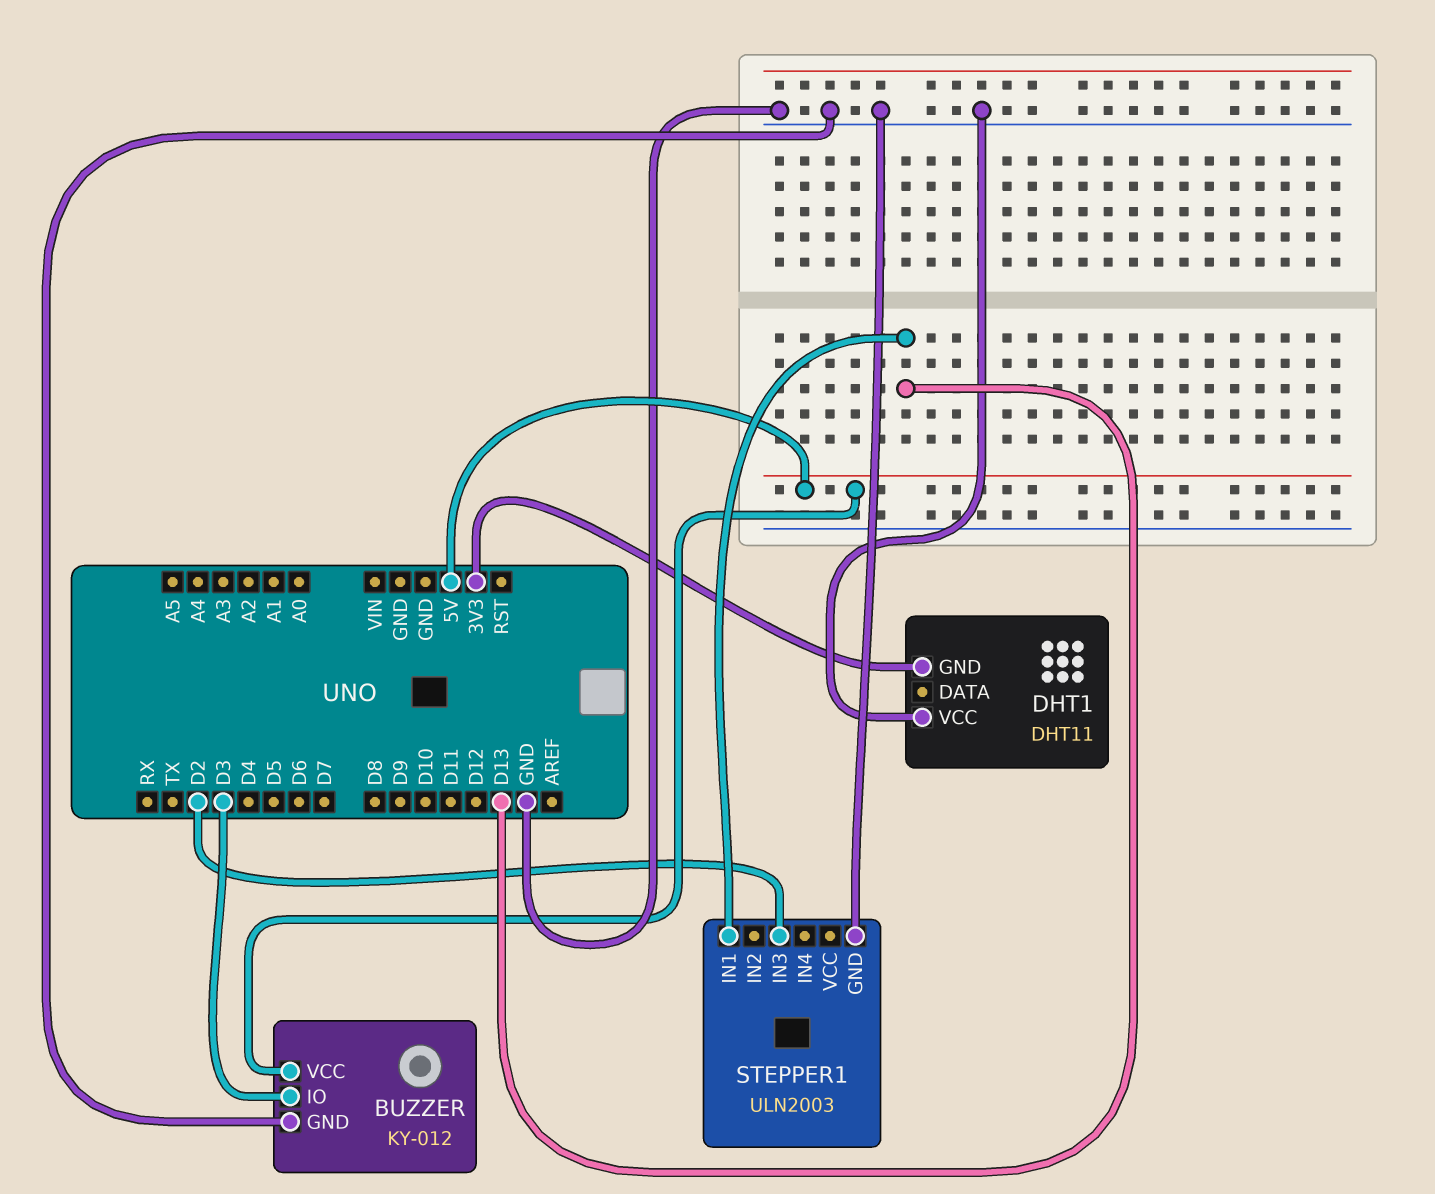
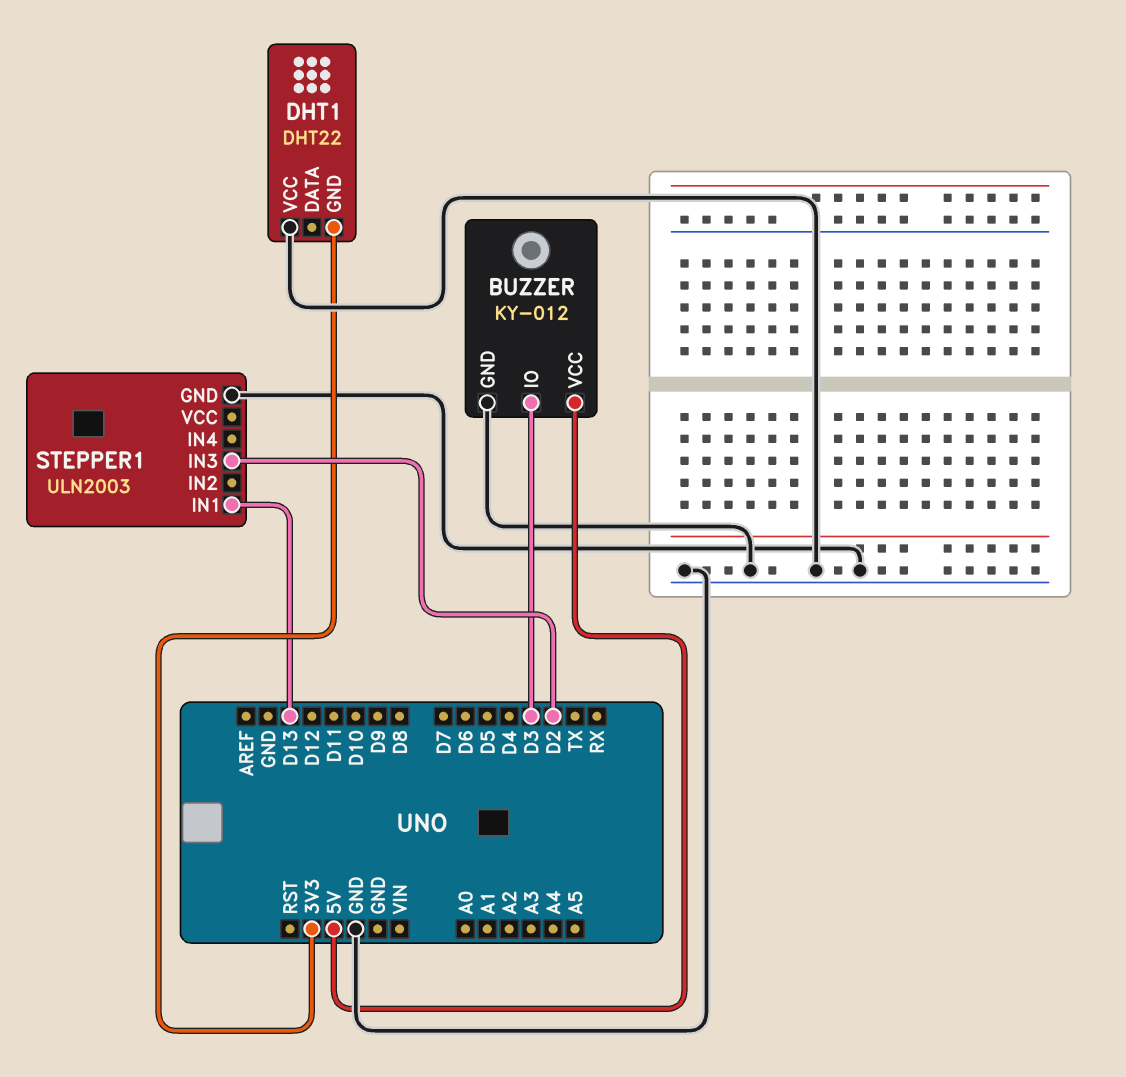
DHT1: DHT11 -> DHT22

